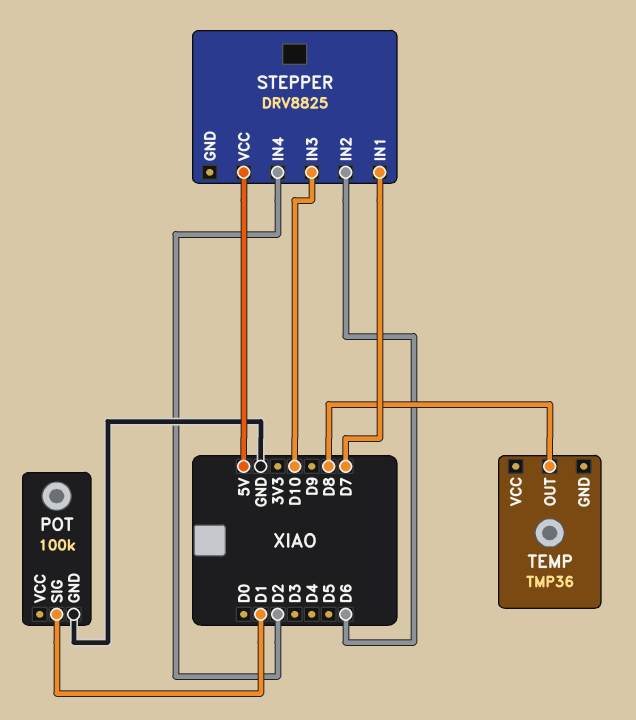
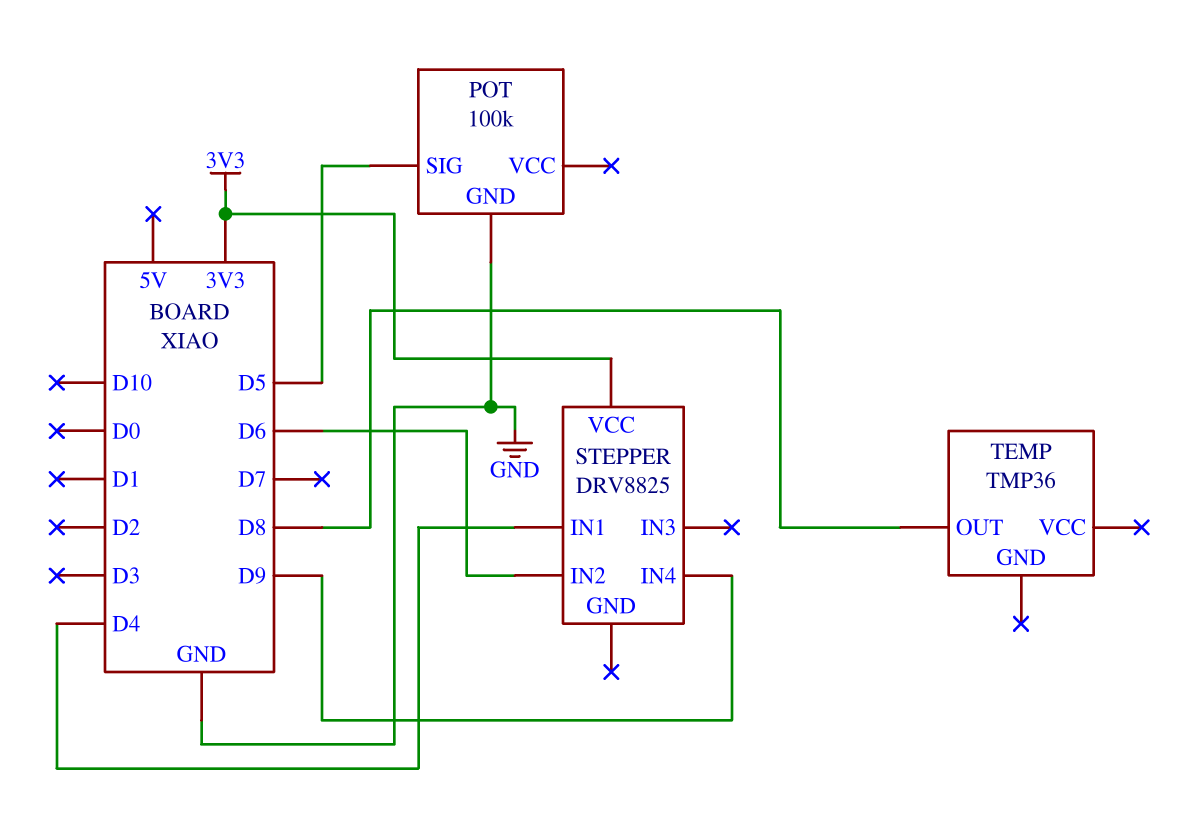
POT pin SIG: D1 -> D5
STEPPER pin IN1: D7 -> D4
STEPPER pin IN3: D10 -> none
STEPPER pin IN4: D2 -> D9
STEPPER pin VCC: 5V -> 3V3

